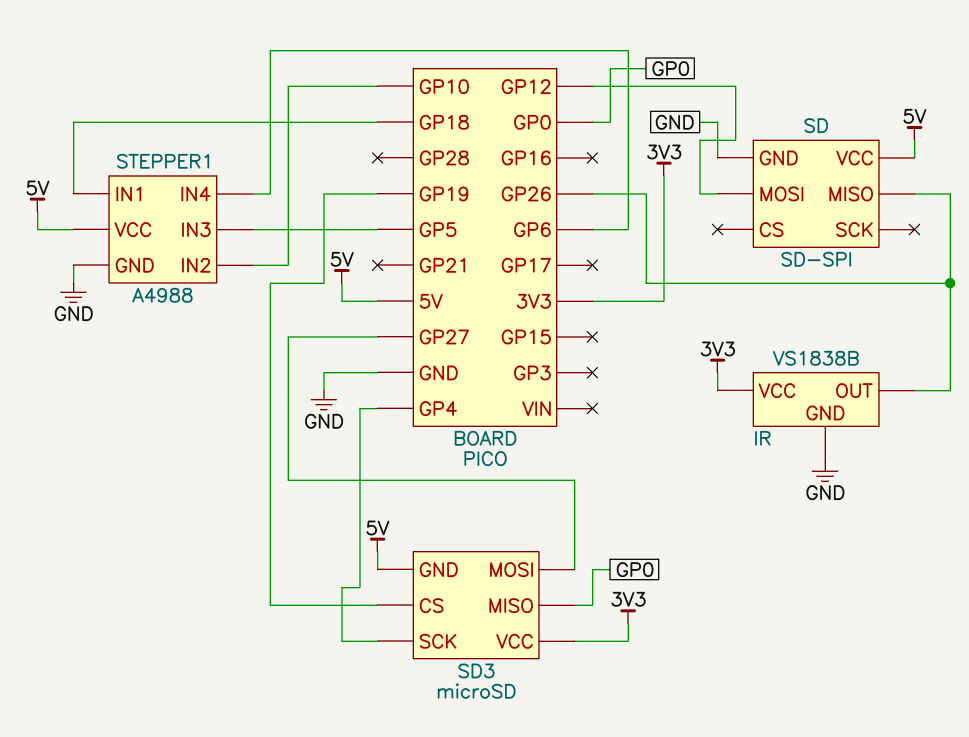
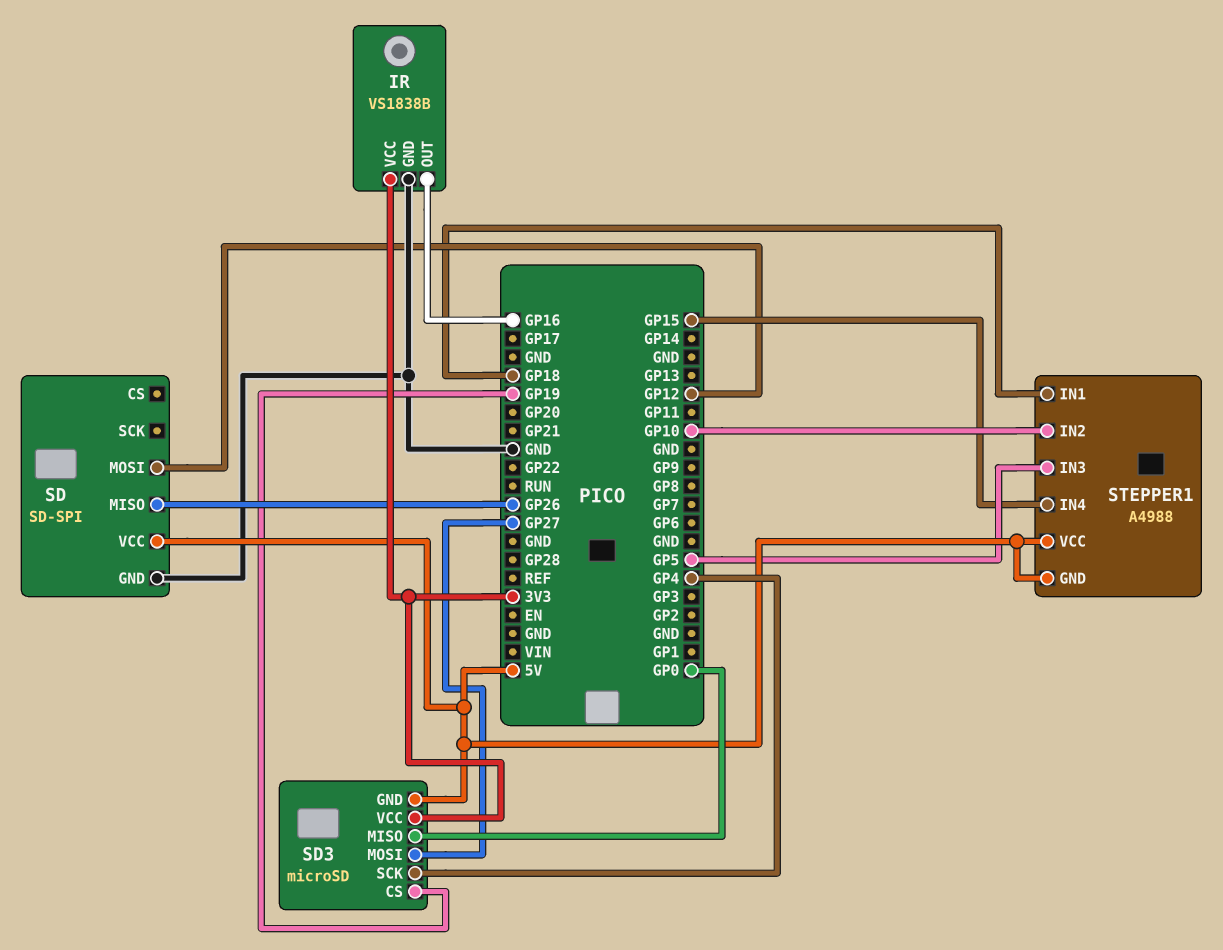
IR pin OUT: GP26 -> GP16
STEPPER1 pin GND: GND -> 5V
STEPPER1 pin IN4: GP6 -> GP15

